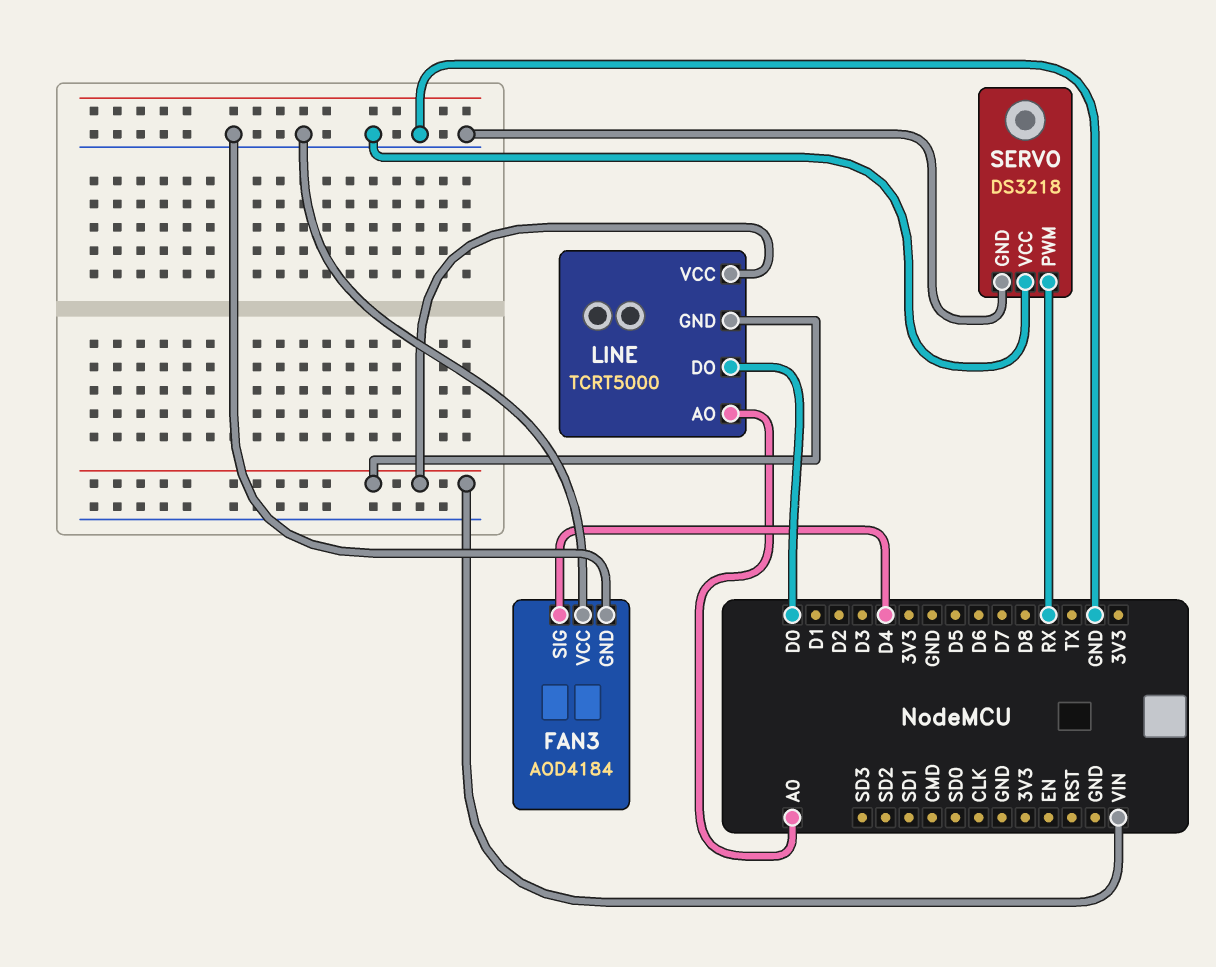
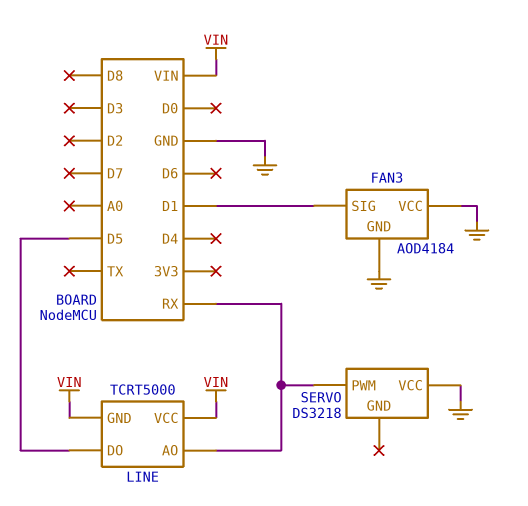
FAN3 pin SIG: D4 -> D1
LINE pin AO: A0 -> RX
LINE pin DO: D0 -> D5
SERVO pin GND: GND -> none

